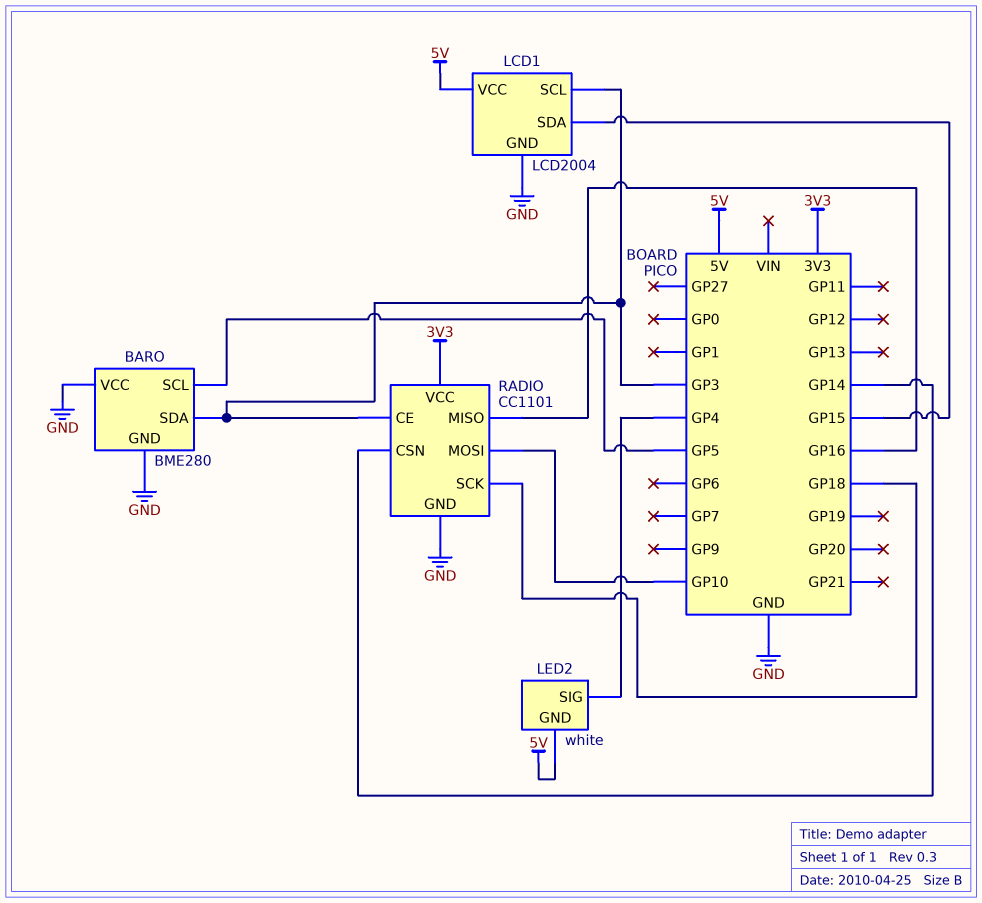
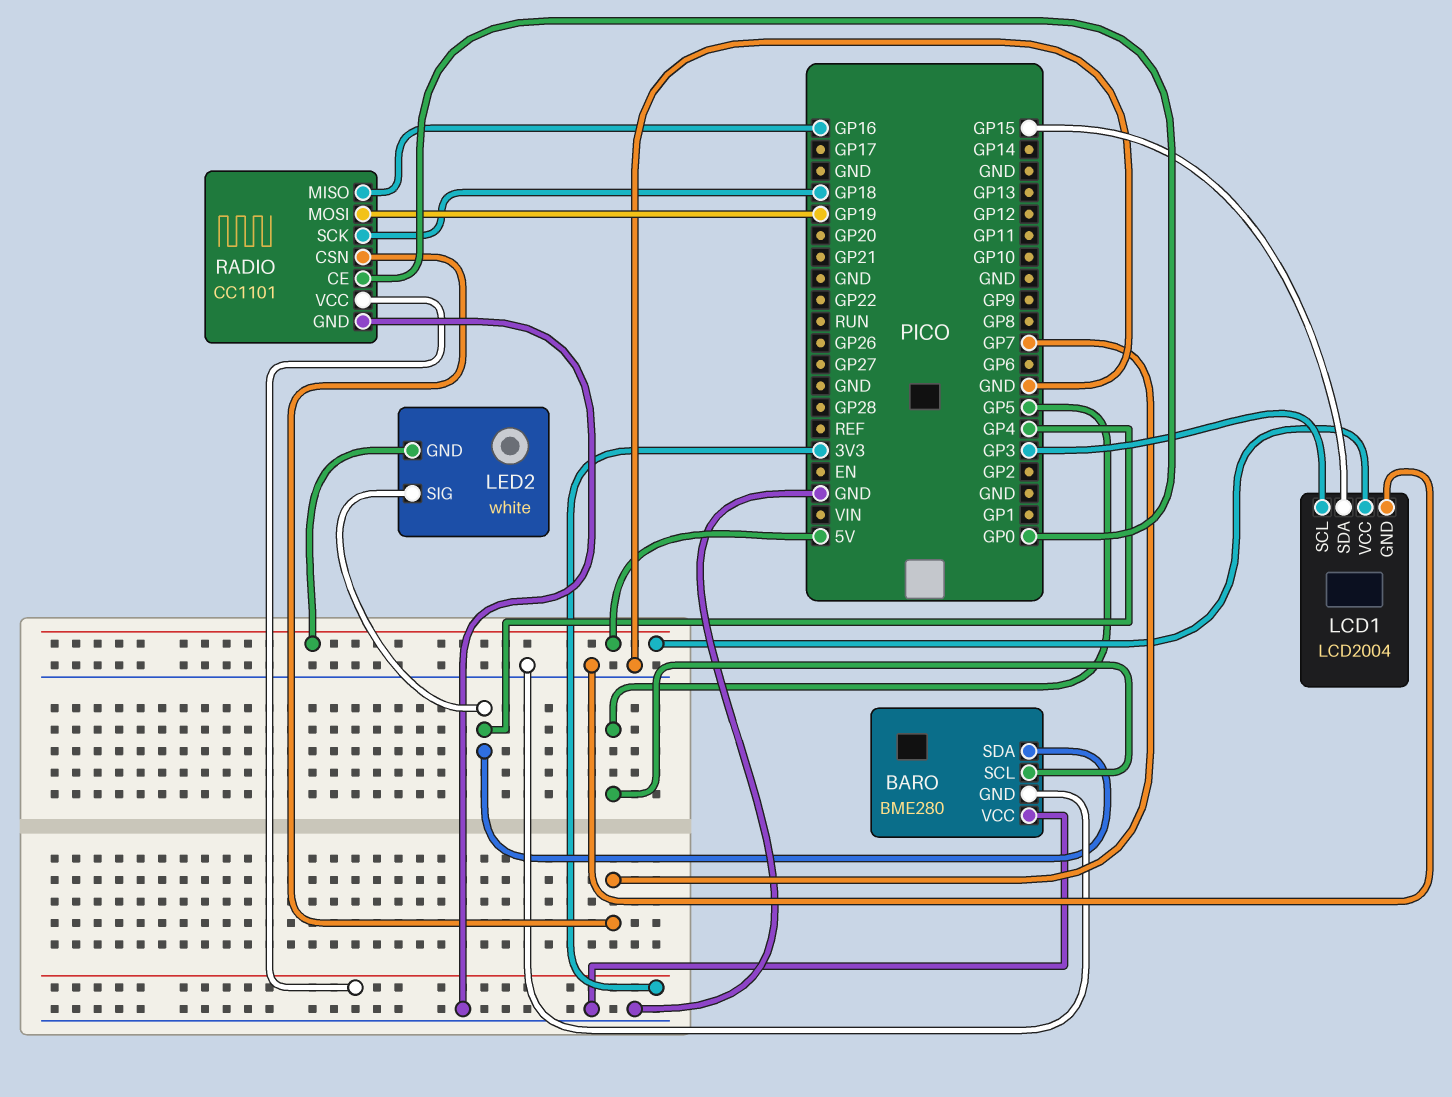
BARO pin SDA: GP3 -> GP4
RADIO pin CE: GP3 -> GP0
RADIO pin CSN: GP14 -> GP7
RADIO pin MOSI: GP10 -> GP19

